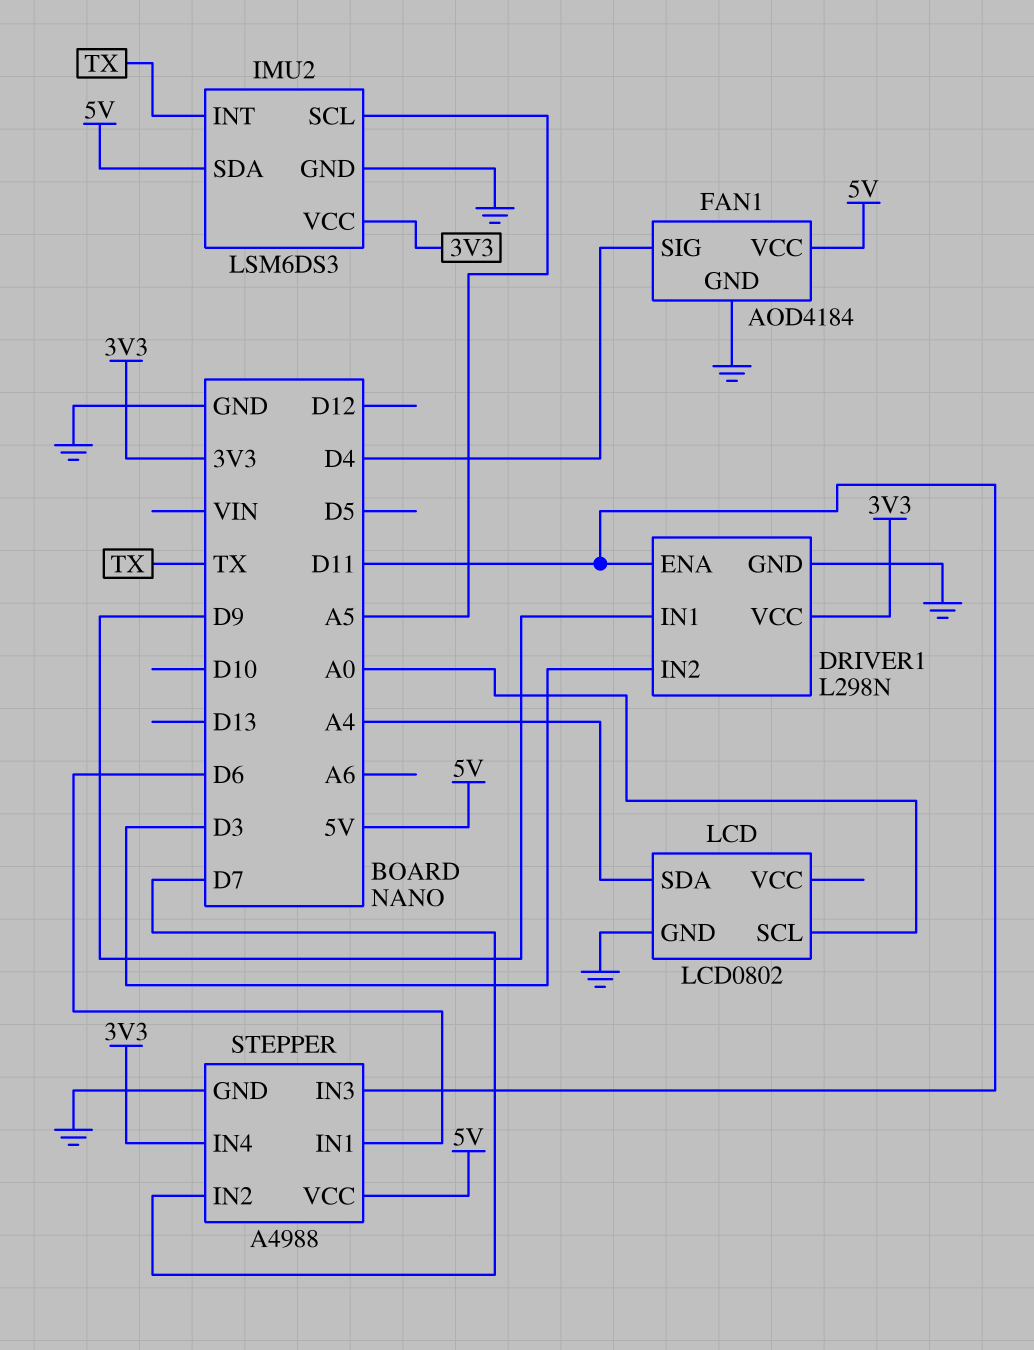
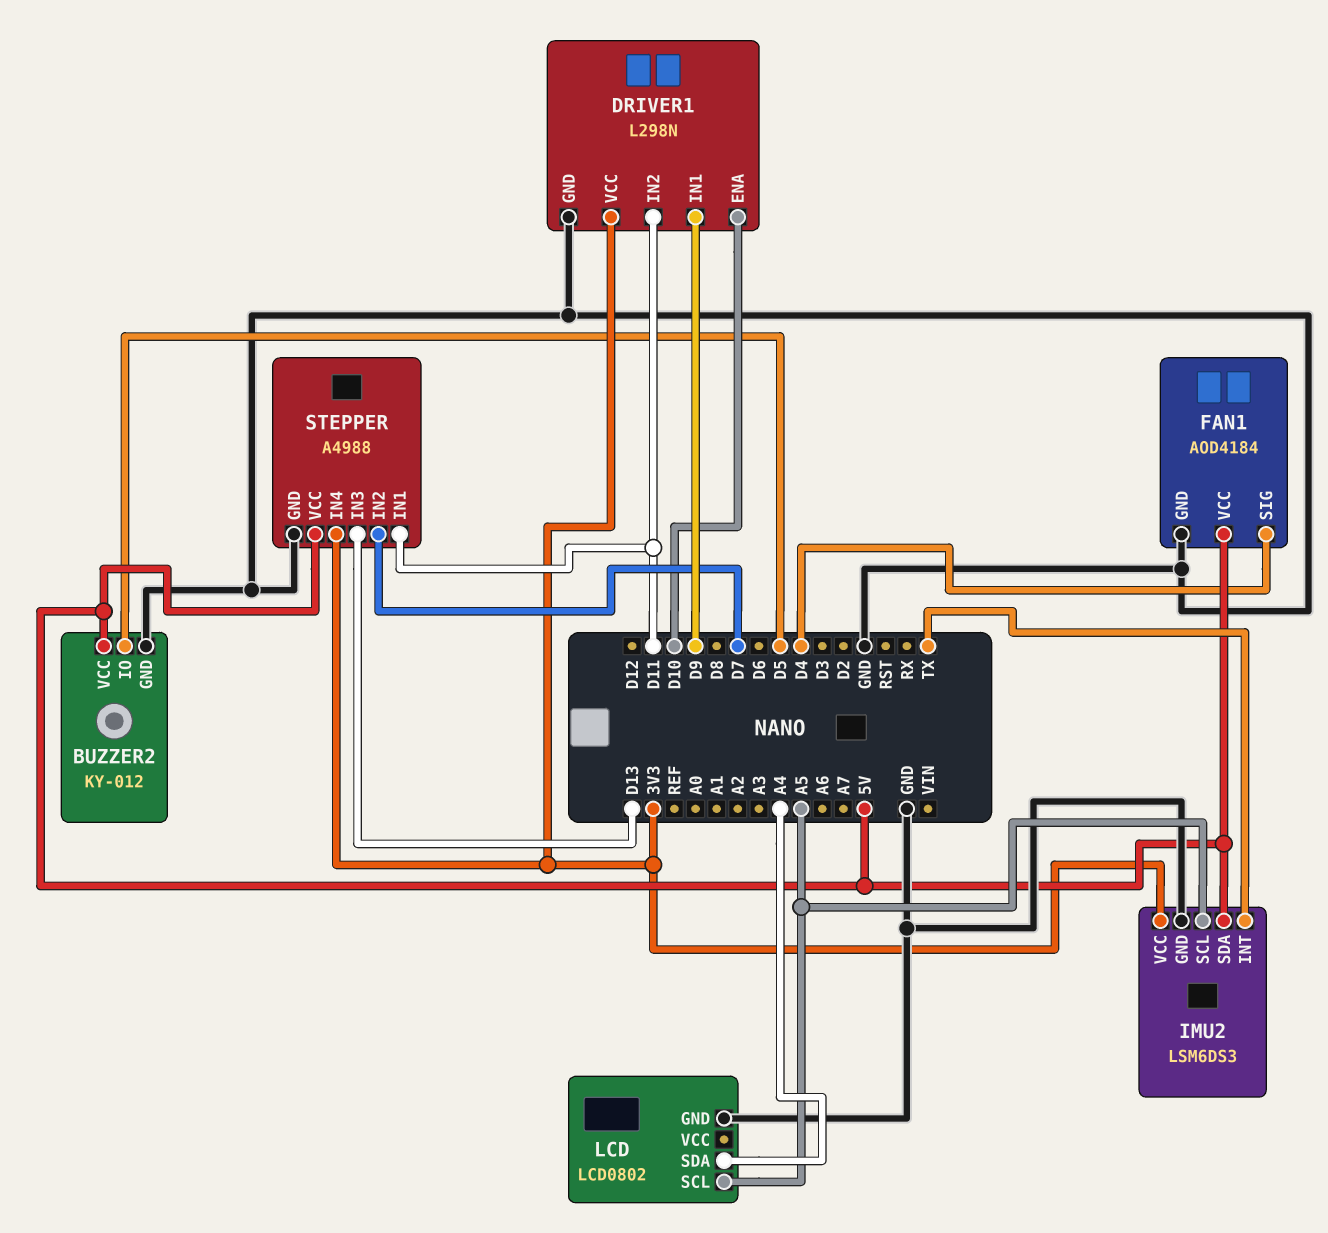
BUZZER2: none -> KY-012
BUZZER2 pin GND: none -> GND
BUZZER2 pin IO: none -> D5
BUZZER2 pin VCC: none -> 5V
DRIVER1 pin ENA: D11 -> D10
DRIVER1 pin IN2: D3 -> D11
LCD pin SCL: A0 -> A5
STEPPER pin IN1: D6 -> D11
STEPPER pin IN3: D11 -> D13

